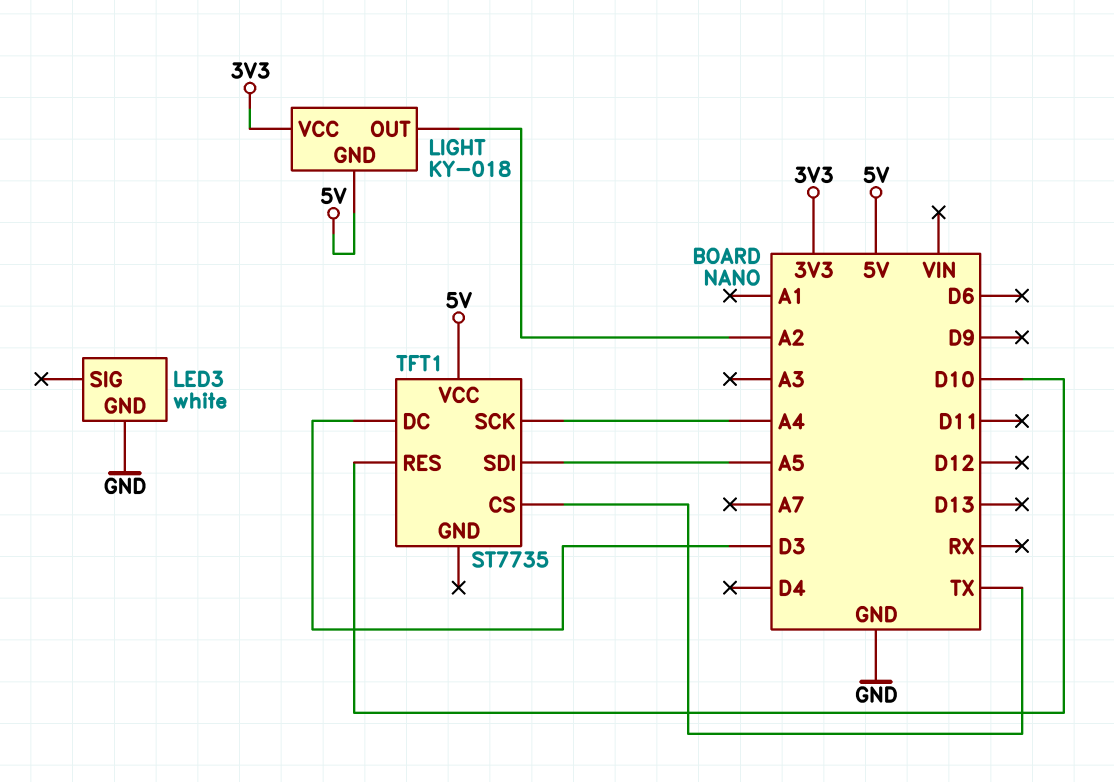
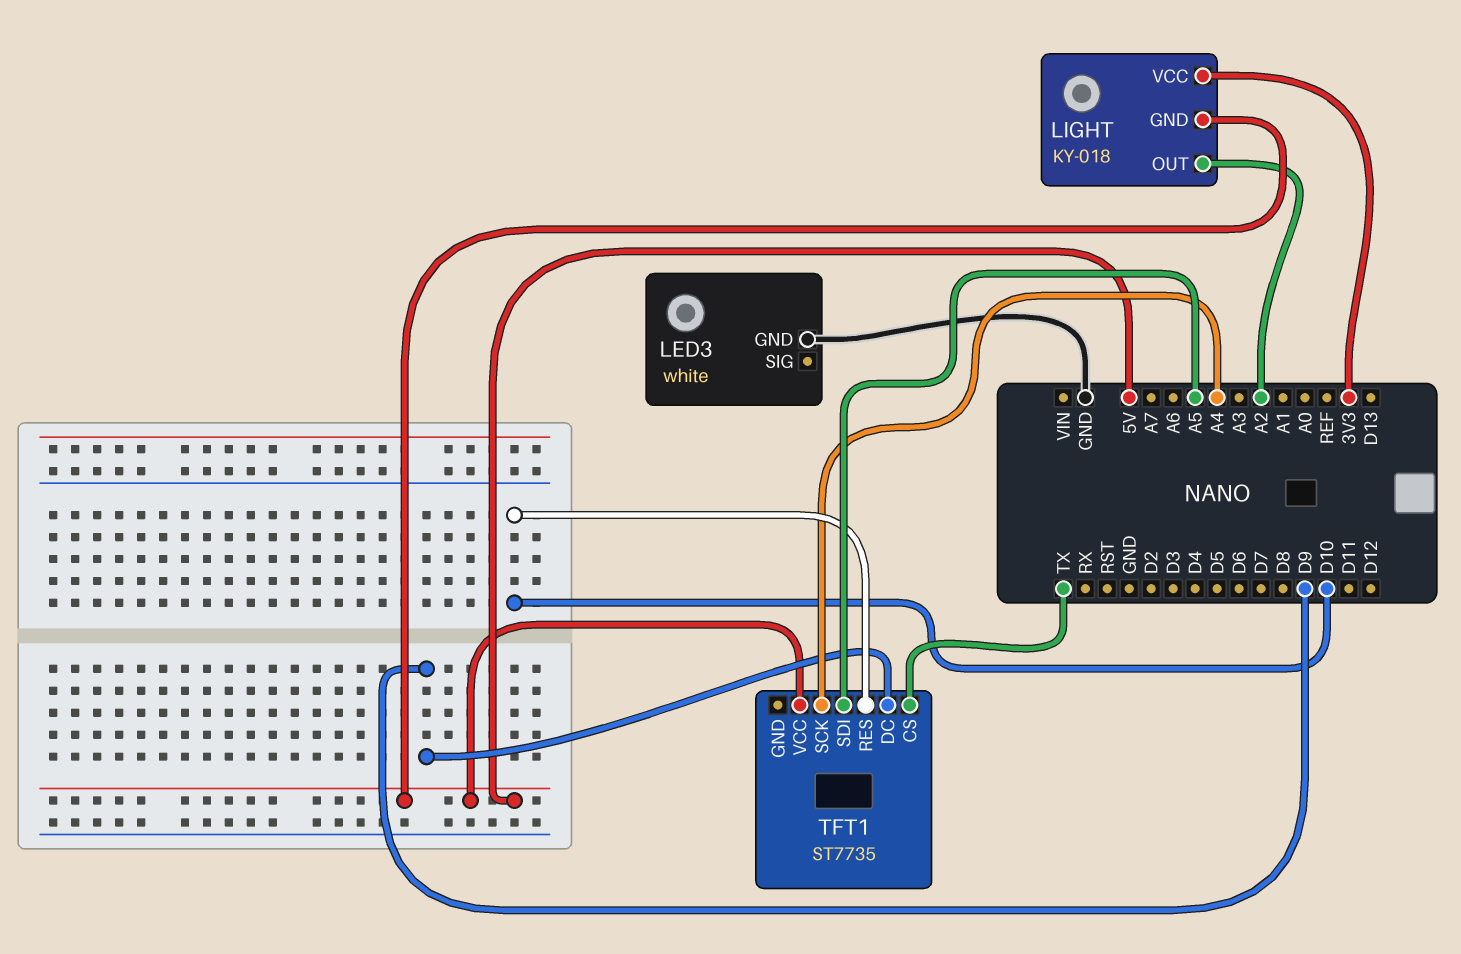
TFT1 pin DC: D3 -> D9

